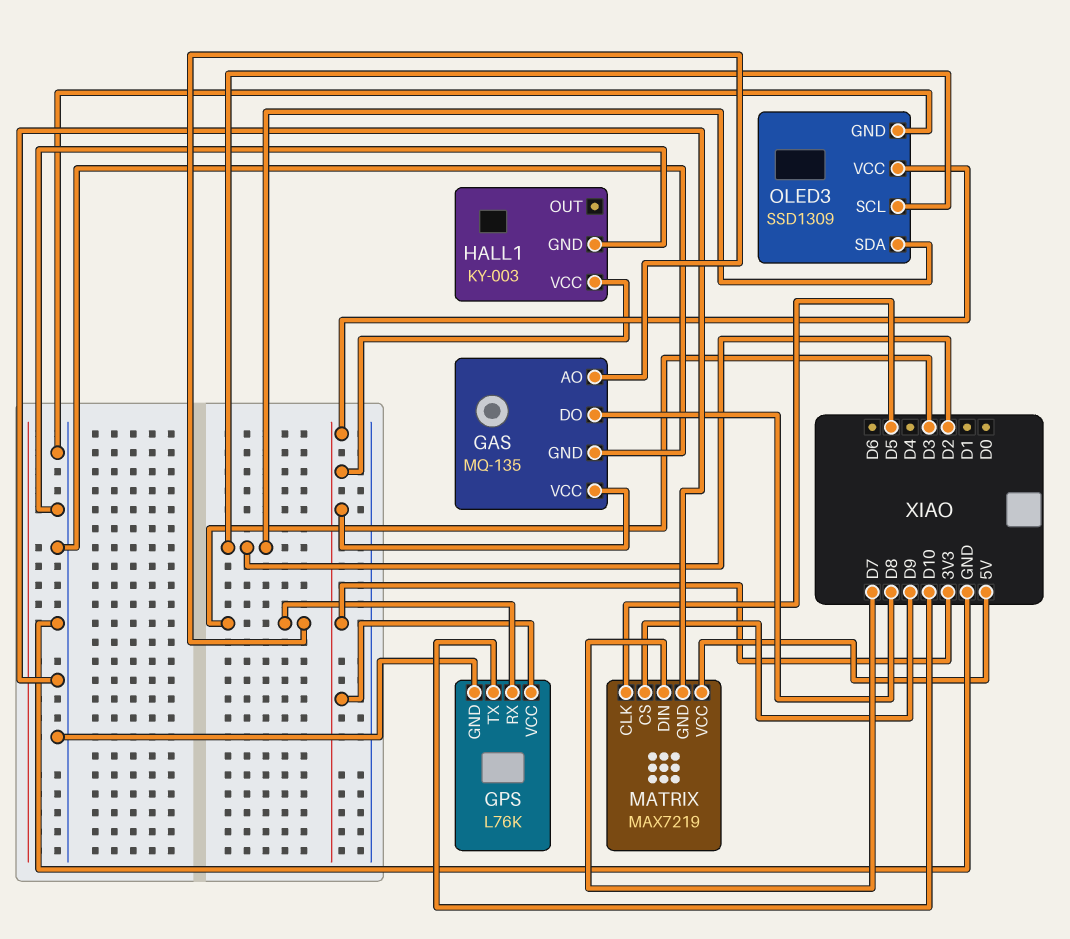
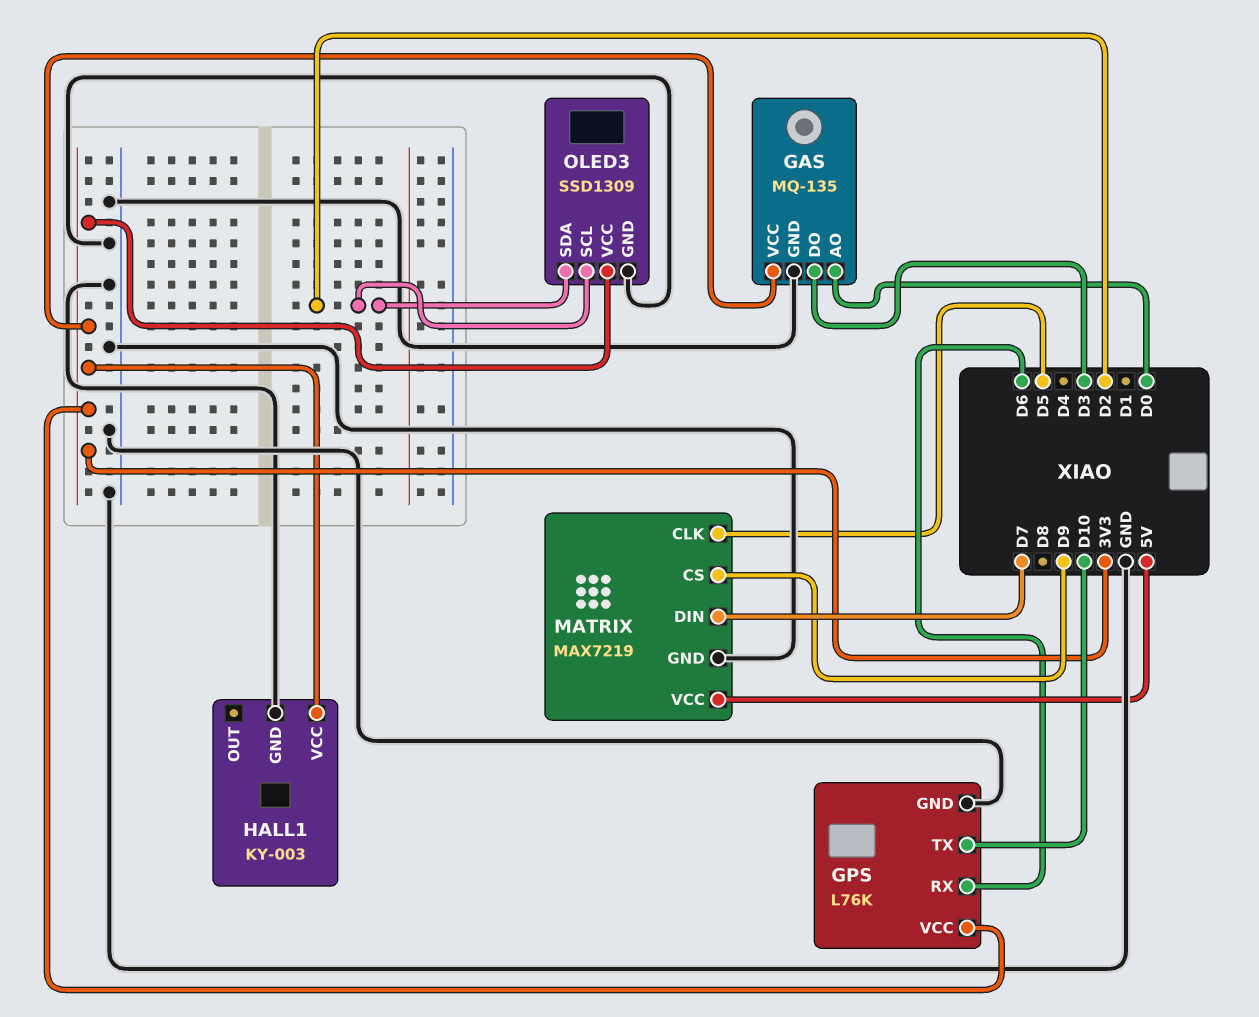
GAS pin AO: D3 -> D0
GAS pin DO: D8 -> D3
GPS pin RX: D3 -> D6

